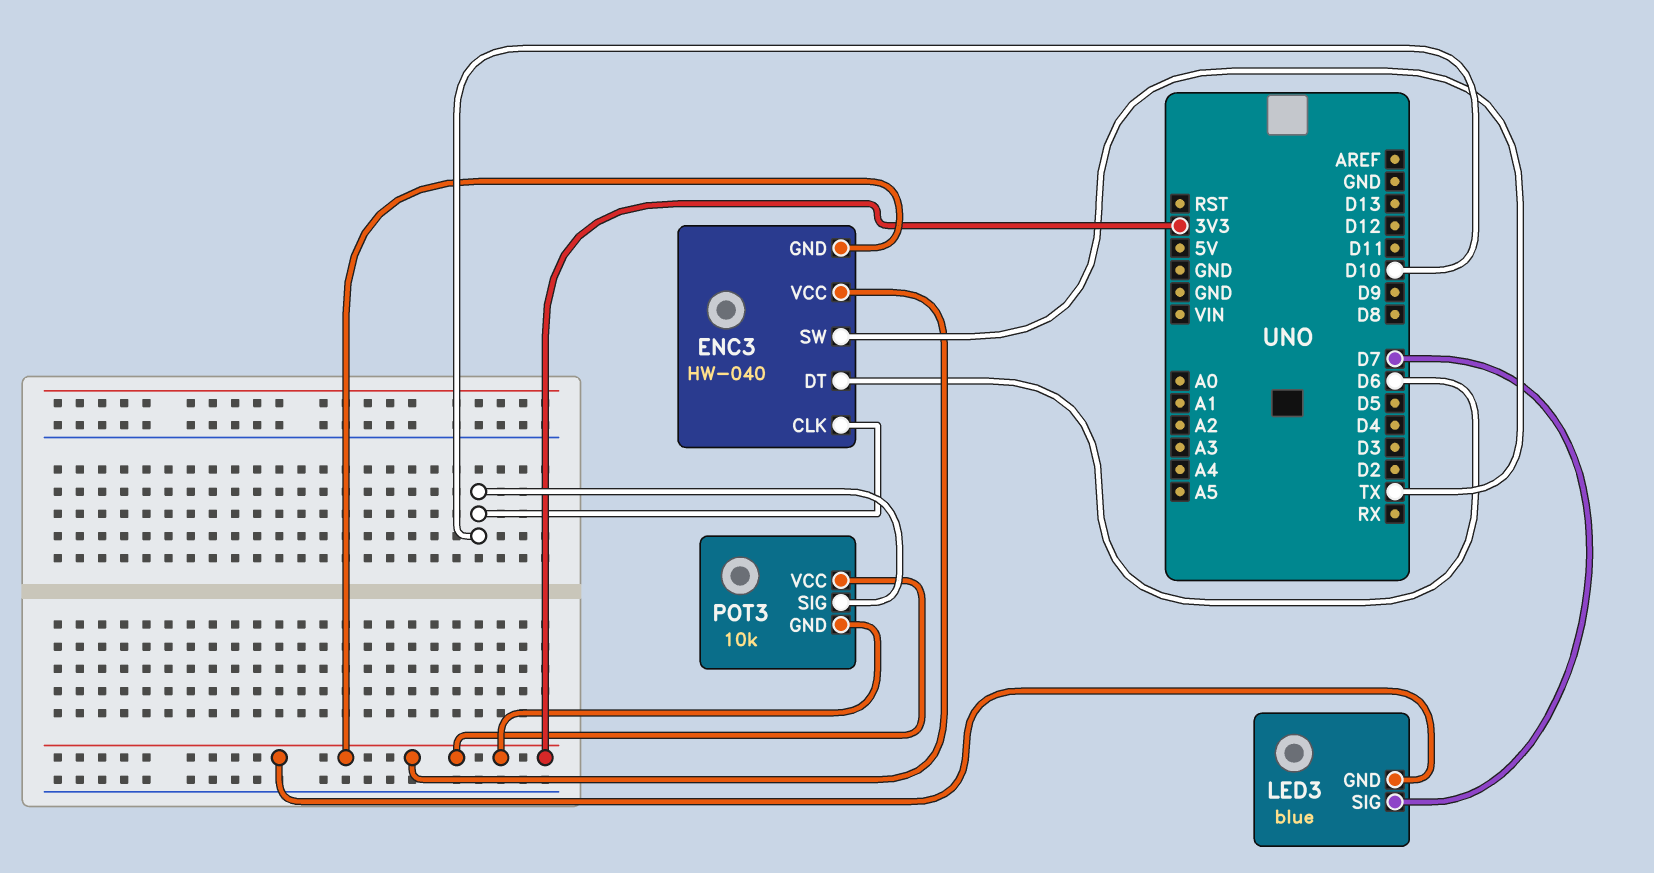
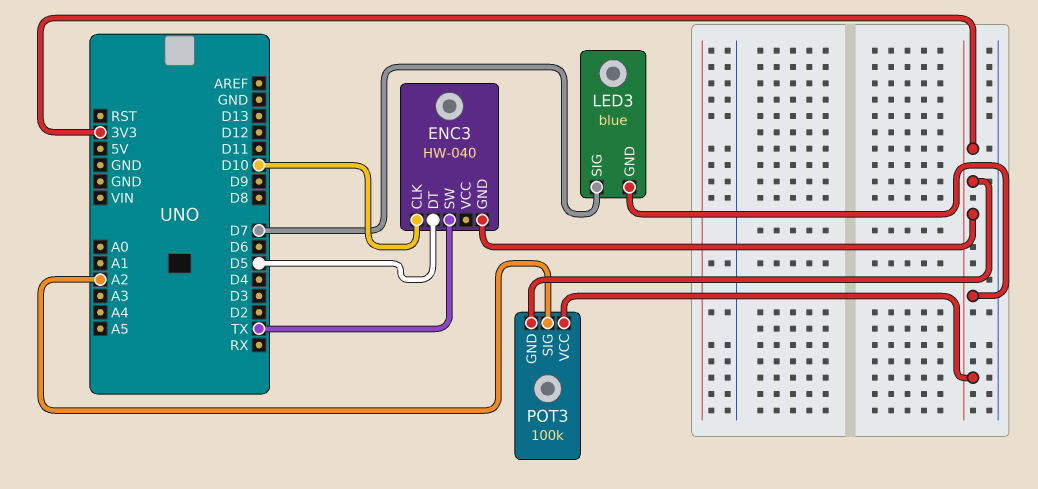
ENC3 pin DT: D6 -> D5
ENC3 pin VCC: 3V3 -> none
POT3: 10k -> 100k
POT3 pin SIG: D10 -> A2

